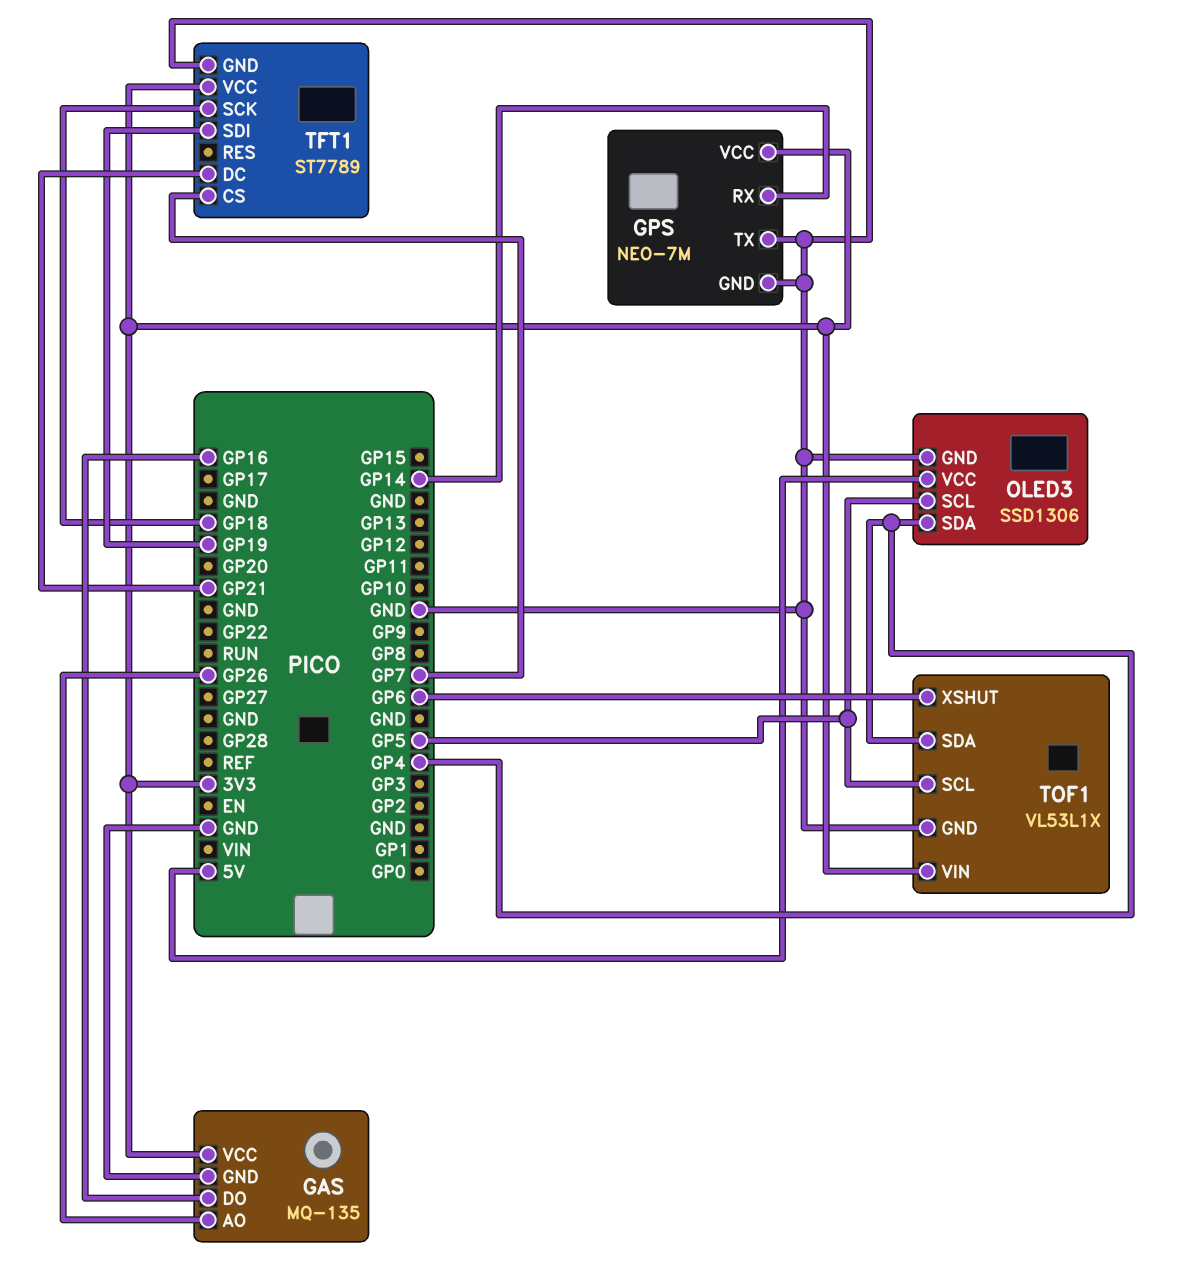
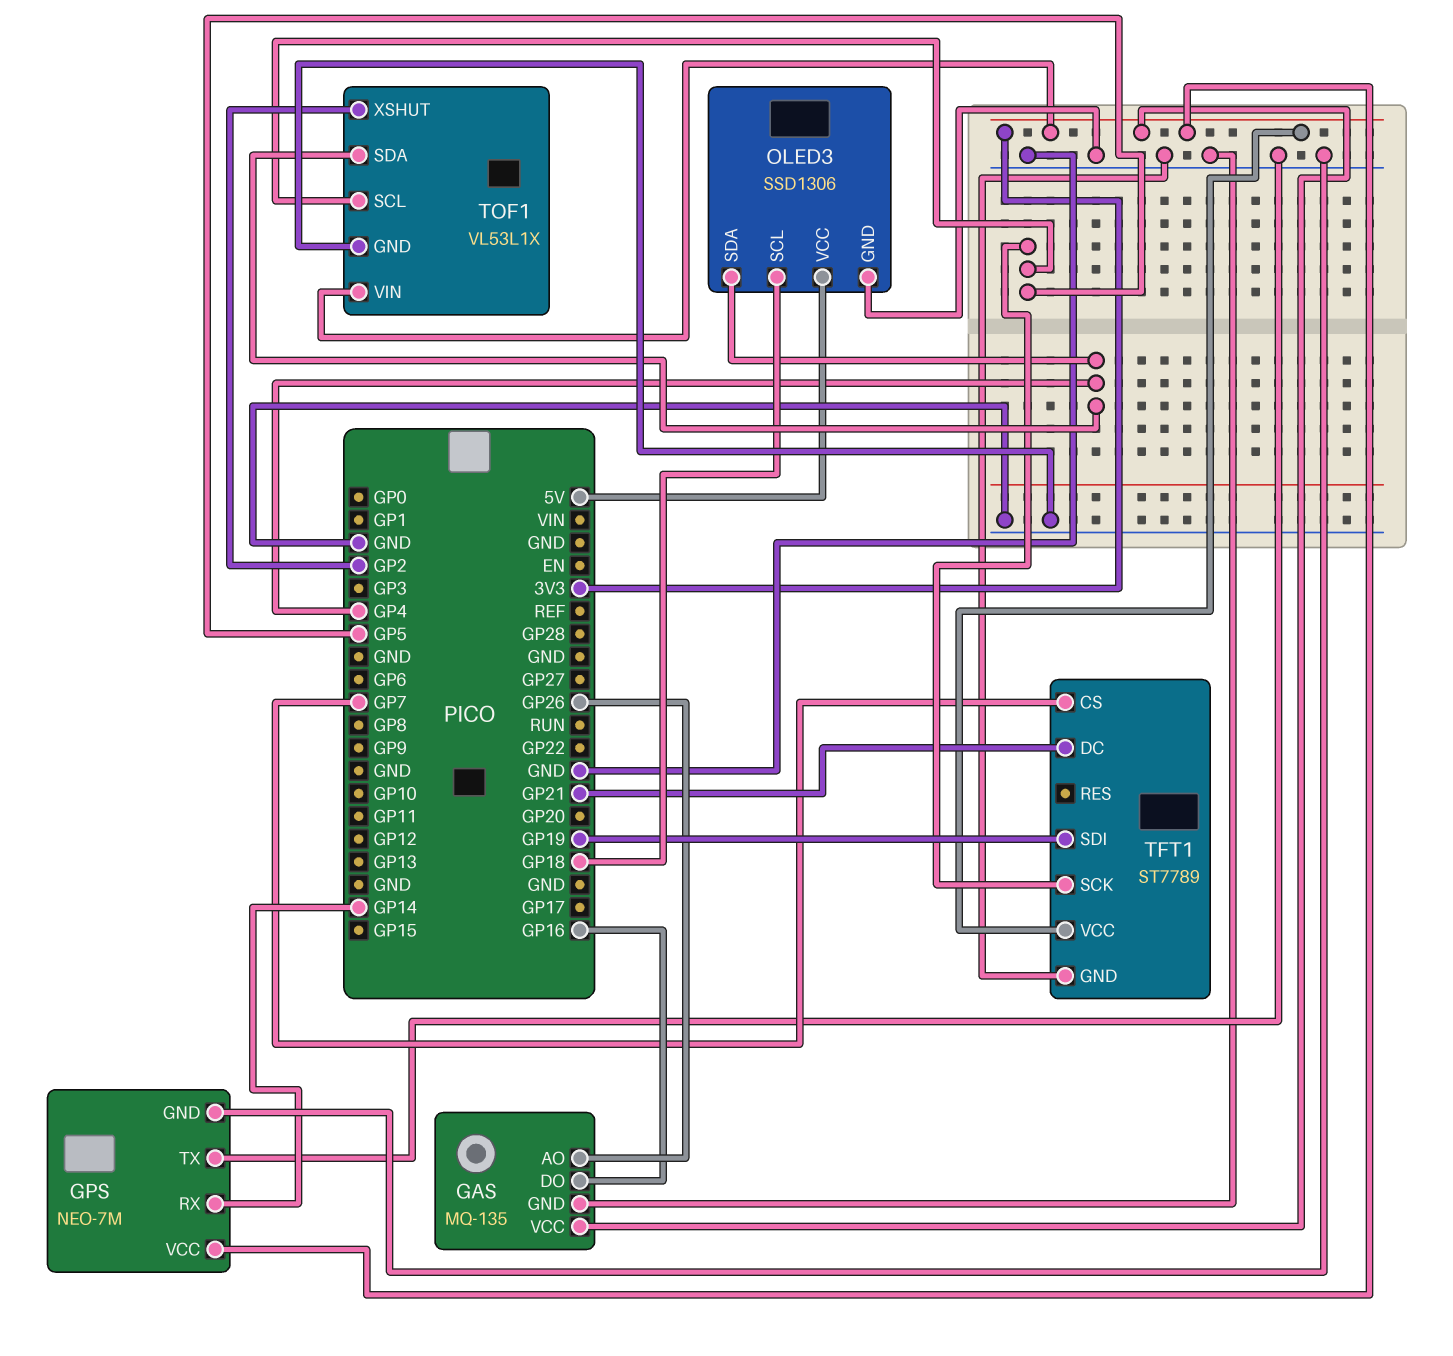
OLED3 pin SCL: GP5 -> GP18
TFT1 pin SCK: GP18 -> GP5
TOF1 pin XSHUT: GP6 -> GP2

